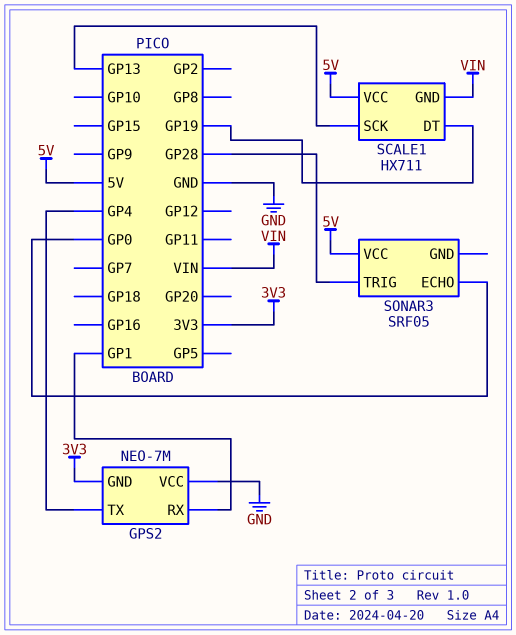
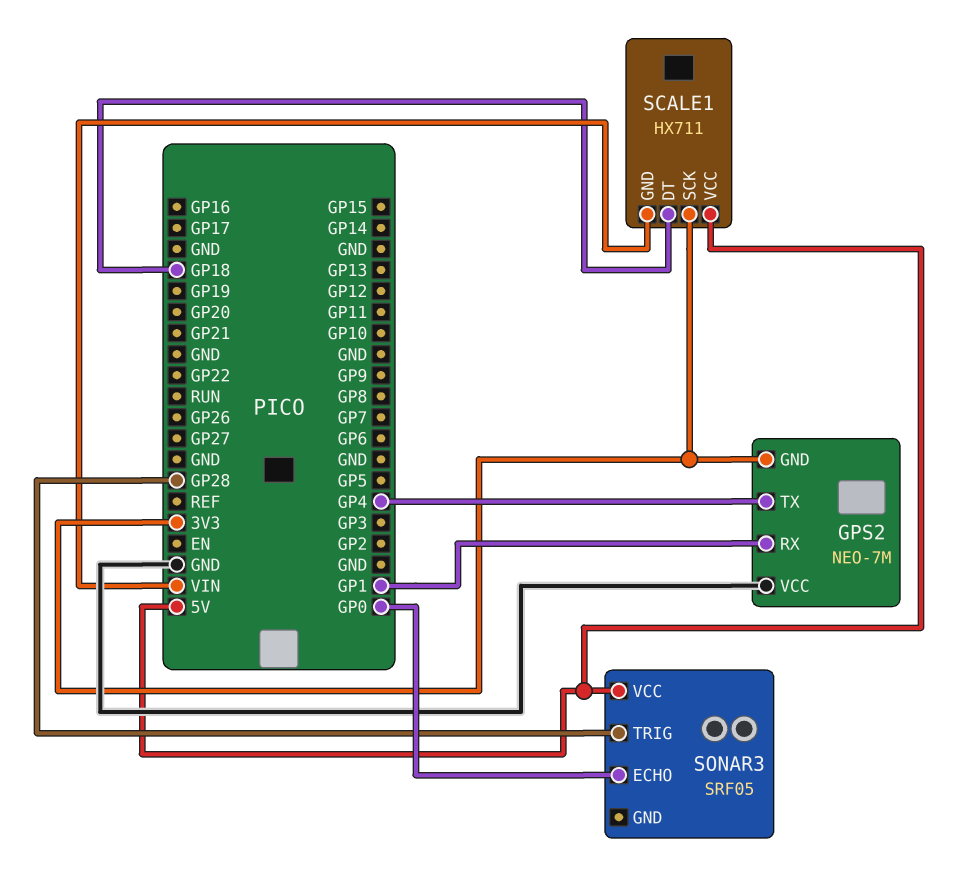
SCALE1 pin DT: GP19 -> GP18
SCALE1 pin SCK: GP13 -> 3V3

